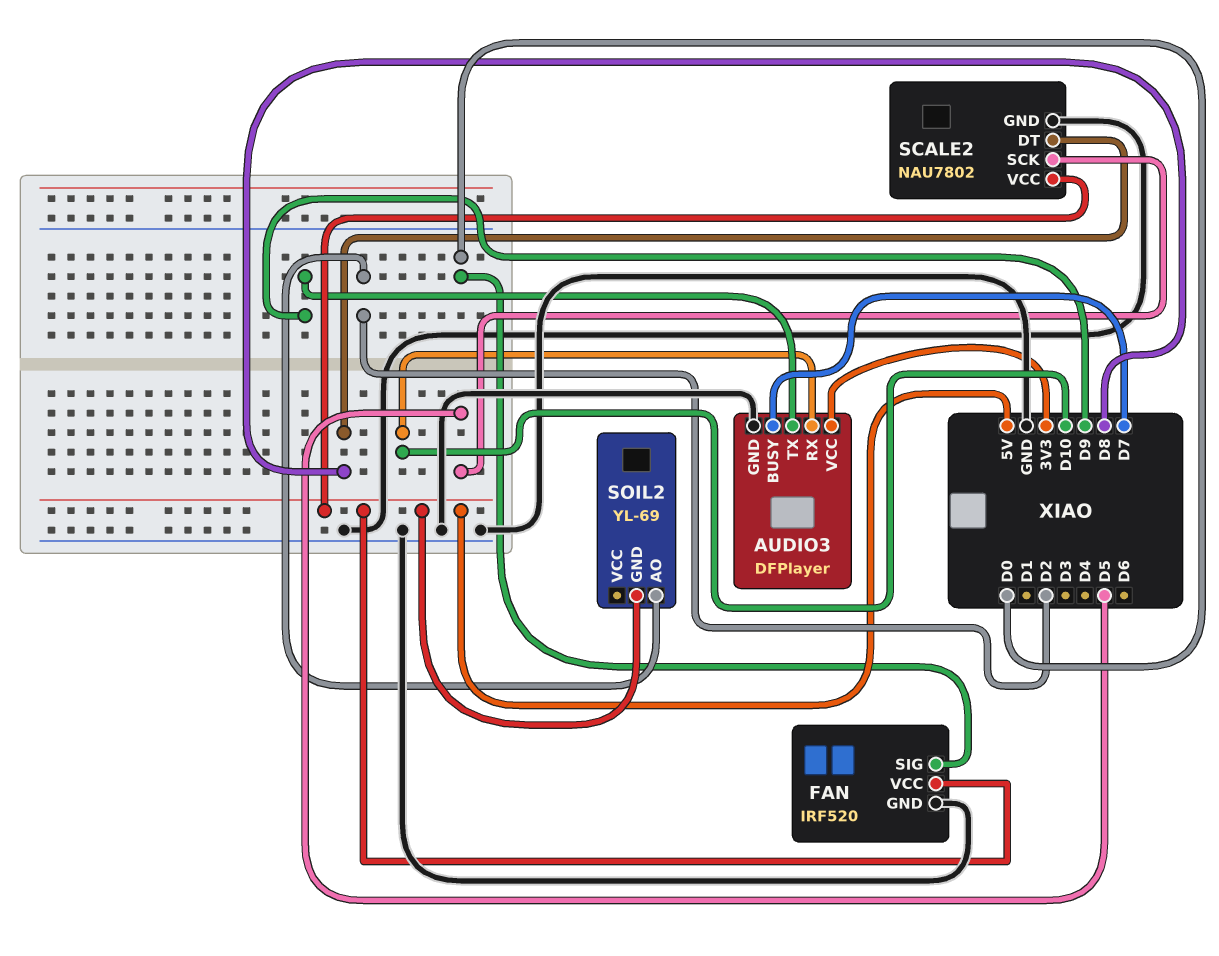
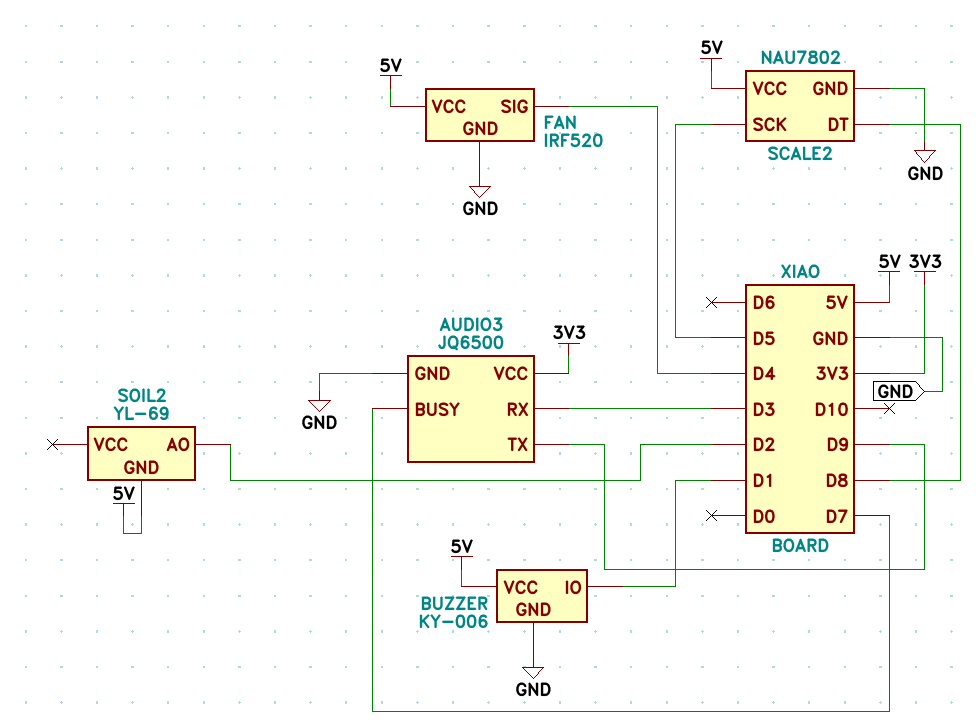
AUDIO3: DFPlayer -> JQ6500
AUDIO3 pin RX: D10 -> D3
BUZZER: none -> KY-006
BUZZER pin GND: none -> GND
BUZZER pin IO: none -> D1
BUZZER pin VCC: none -> 5V
FAN pin SIG: D0 -> D4

